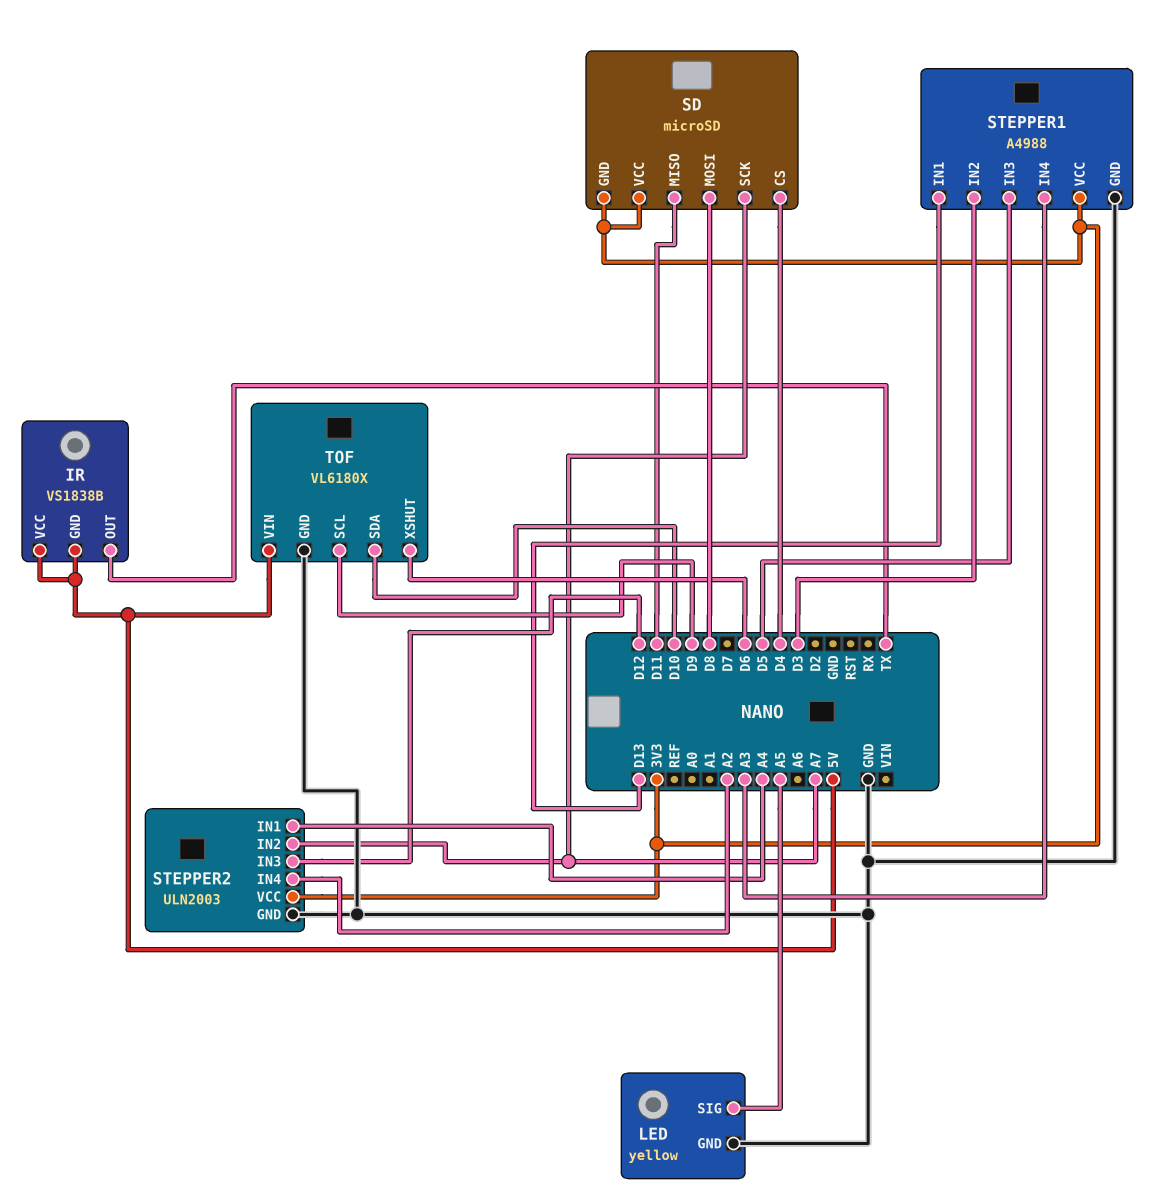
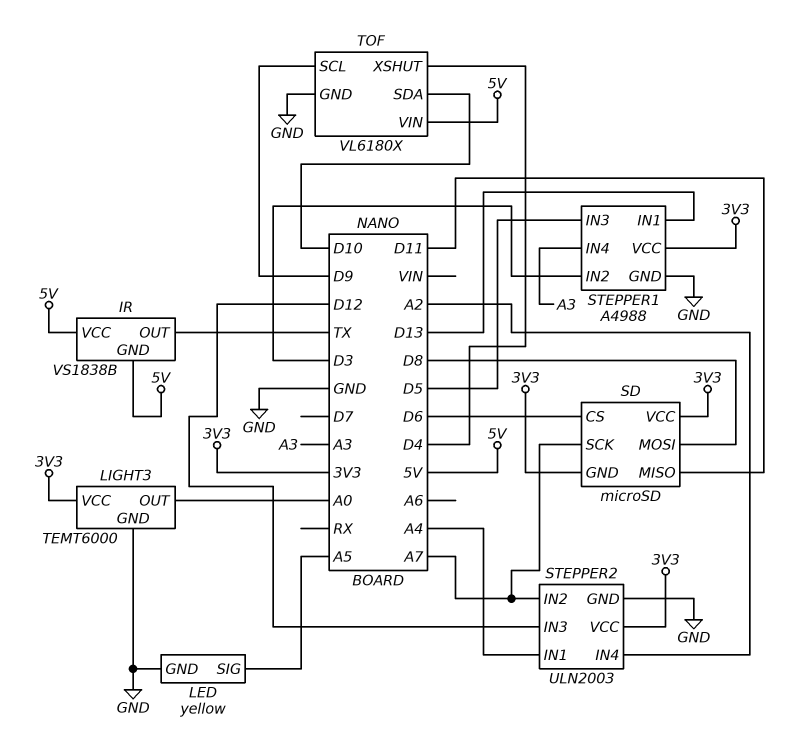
LIGHT3: none -> TEMT6000
LIGHT3 pin GND: none -> GND
LIGHT3 pin OUT: none -> A0
LIGHT3 pin VCC: none -> 3V3
SD pin CS: D4 -> D6
TOF pin XSHUT: D6 -> D4

